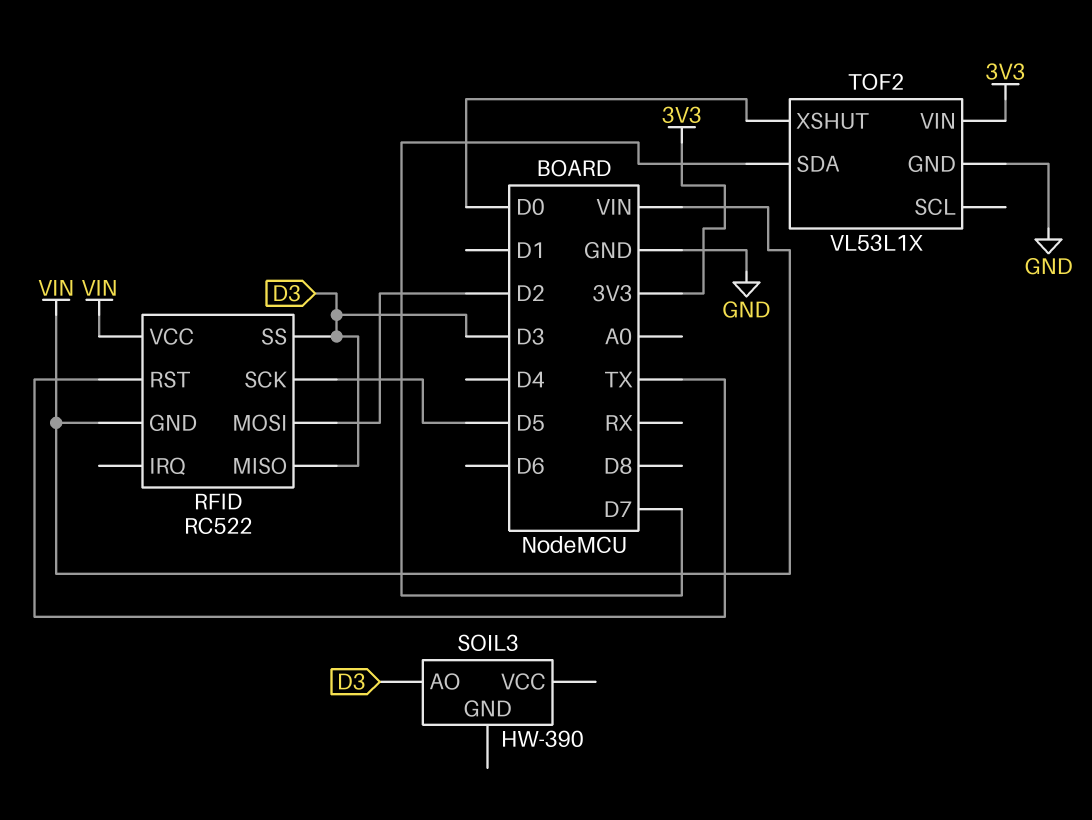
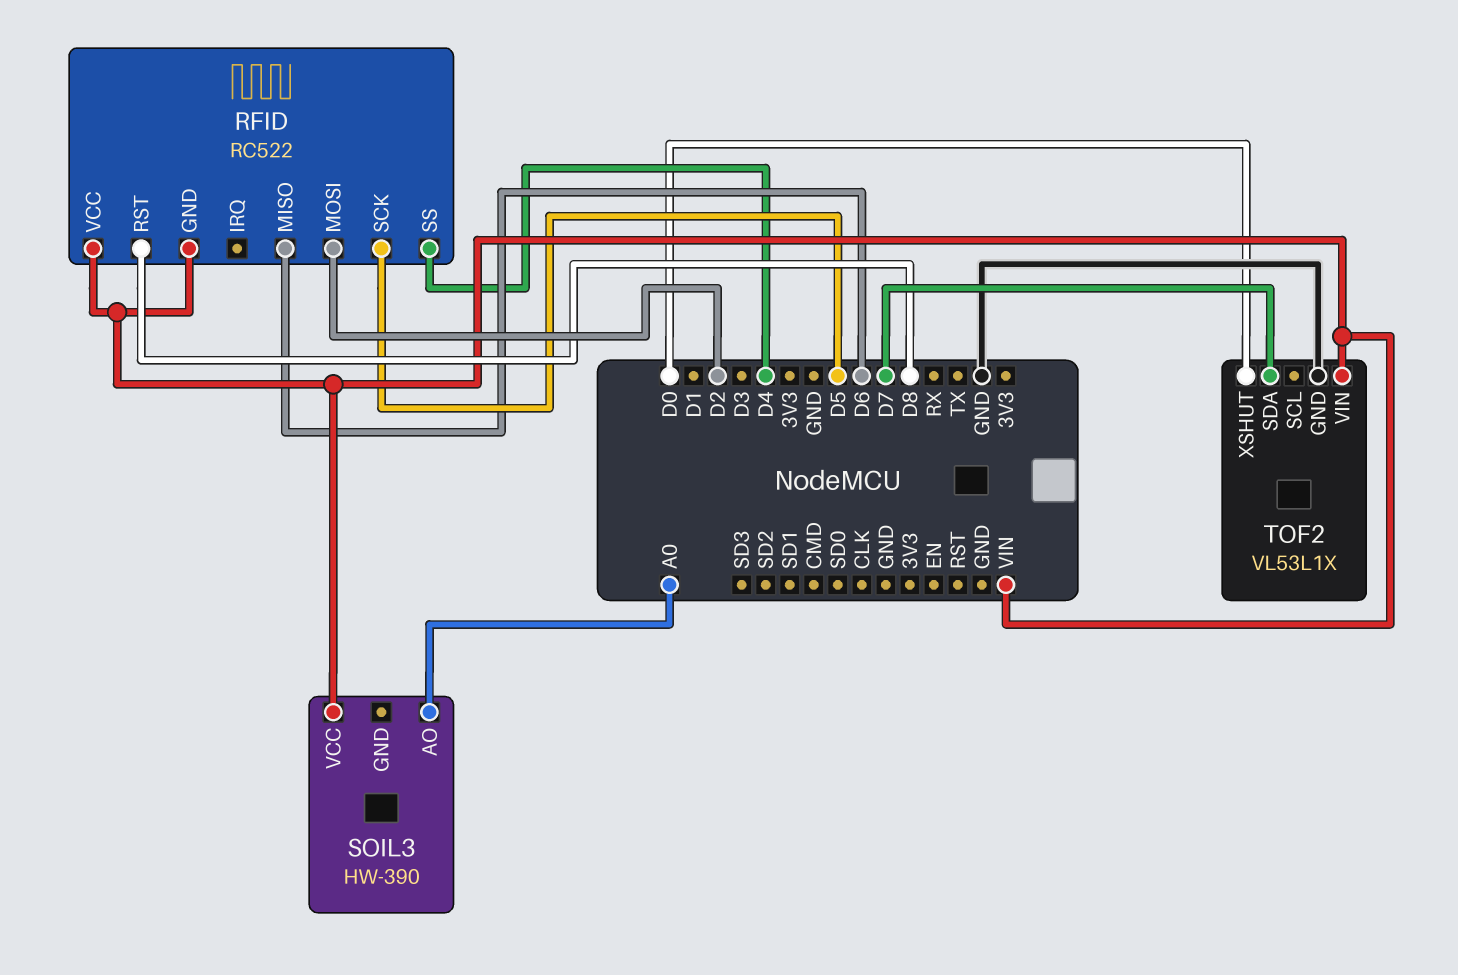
RFID pin MISO: D3 -> D6
RFID pin RST: TX -> D8
RFID pin SS: D3 -> D4
SOIL3 pin AO: D3 -> A0
SOIL3 pin VCC: none -> VIN
TOF2 pin VIN: 3V3 -> VIN

